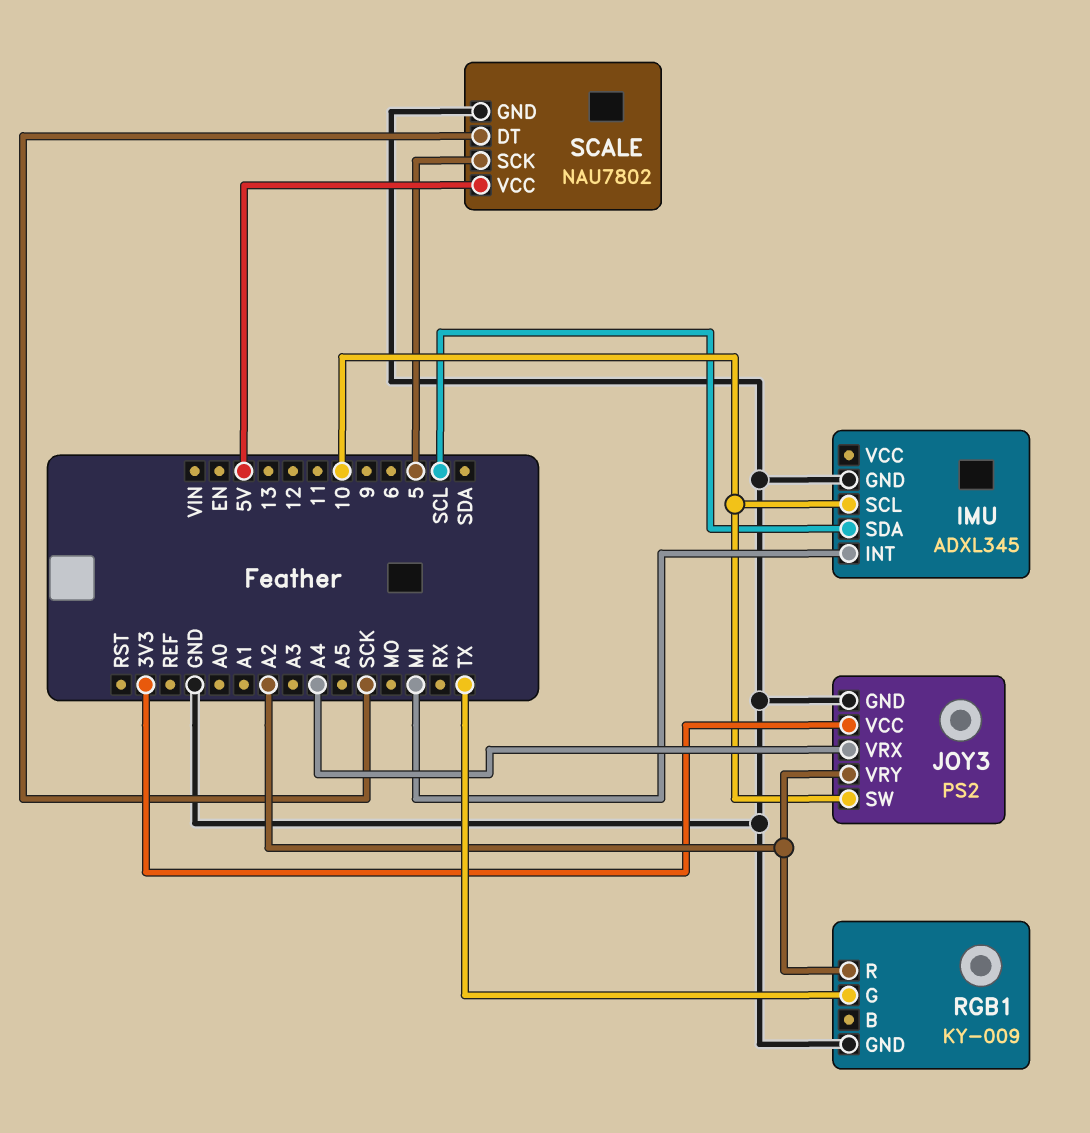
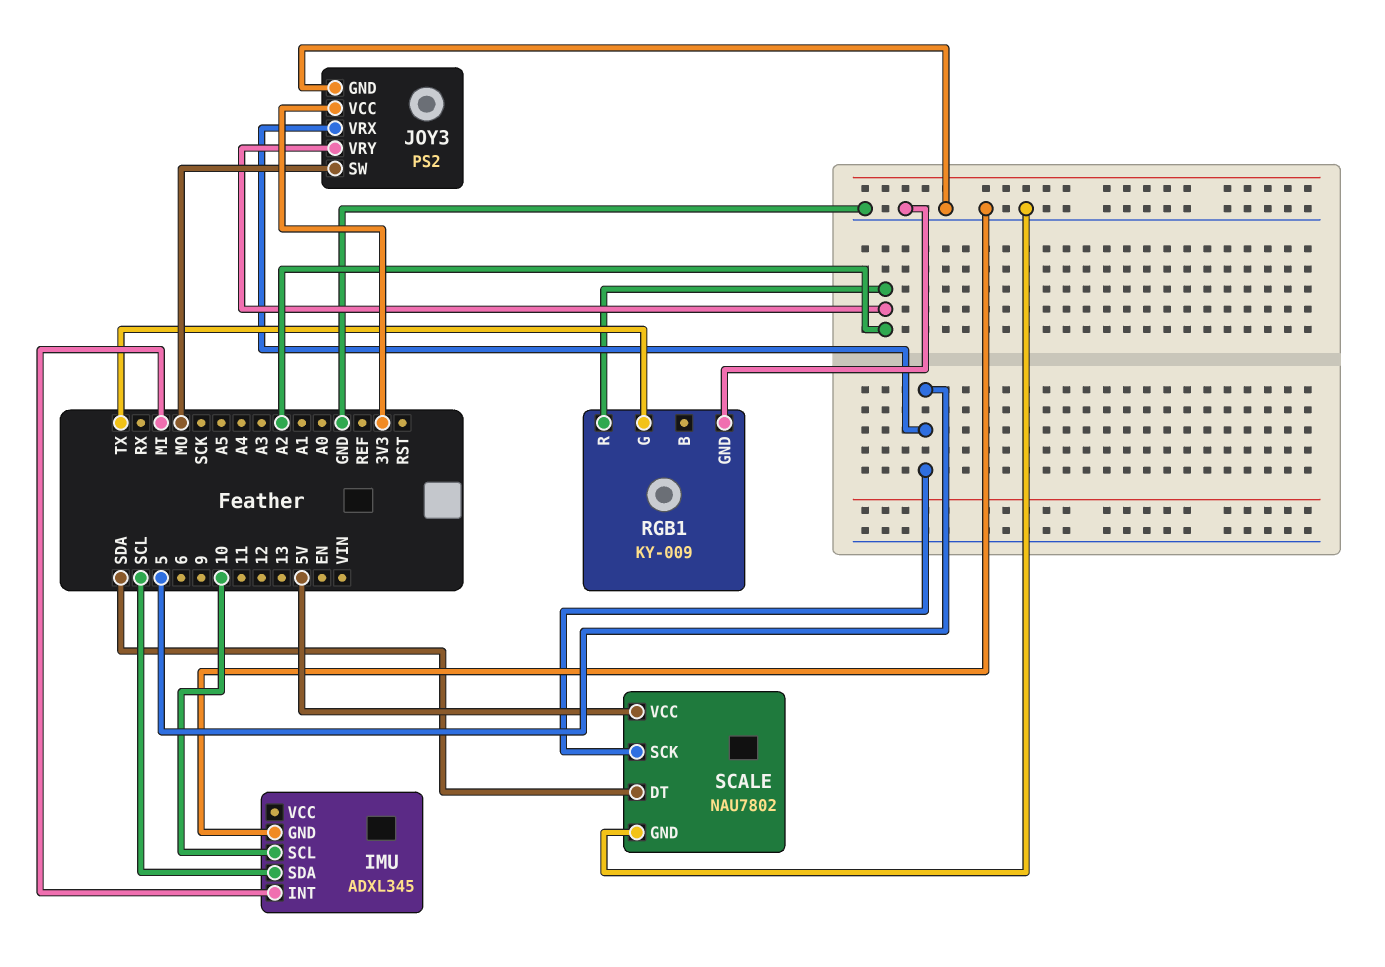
JOY3 pin SW: 10 -> MO
JOY3 pin VRX: A4 -> 5
SCALE pin DT: SCK -> SDA

